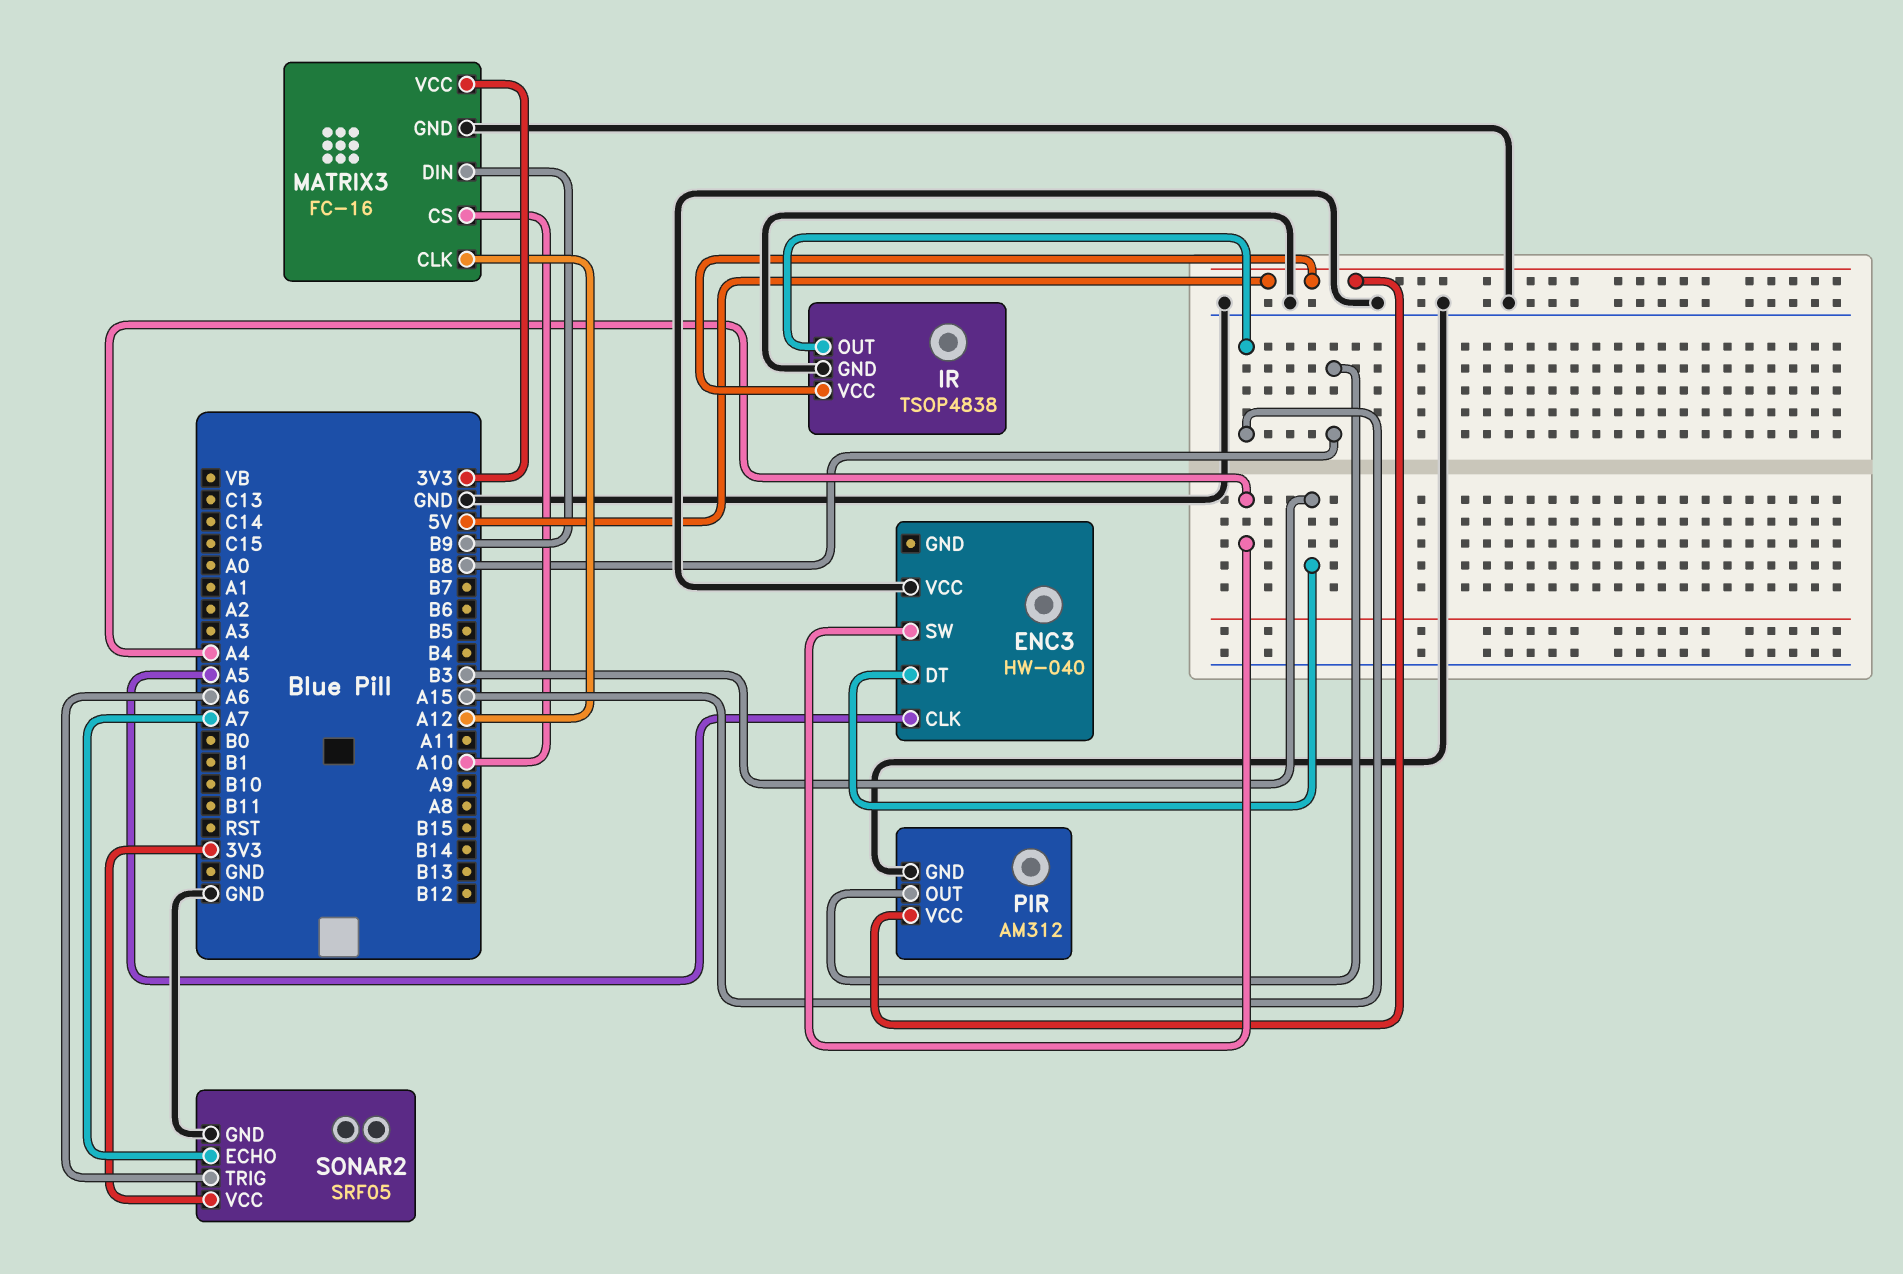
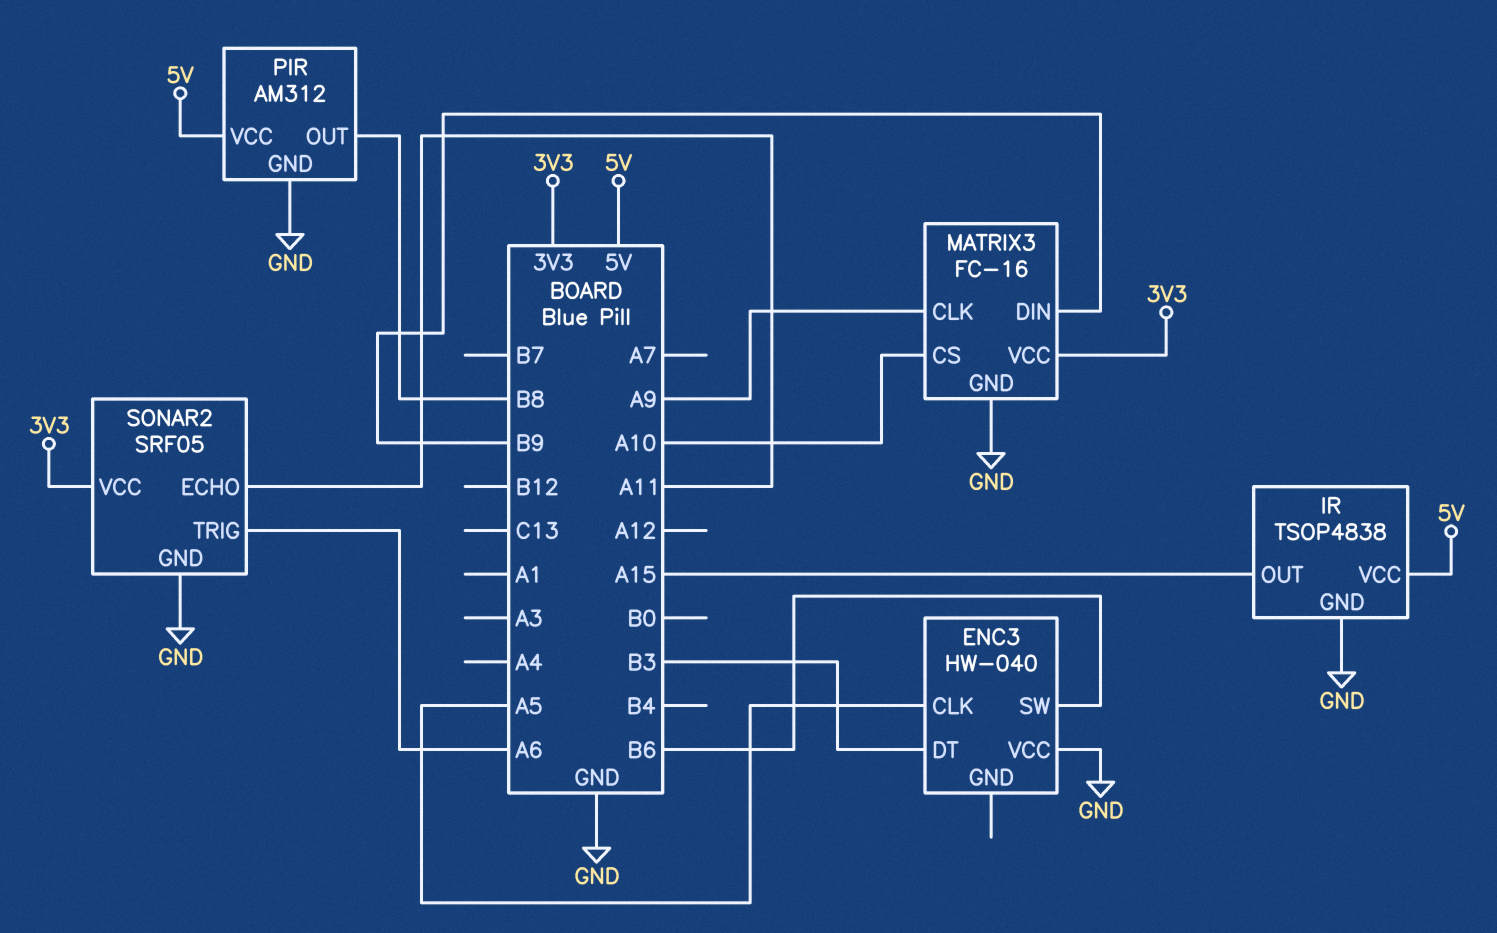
ENC3 pin SW: A4 -> B6
MATRIX3 pin CLK: A12 -> A9
SONAR2 pin ECHO: A7 -> A11

